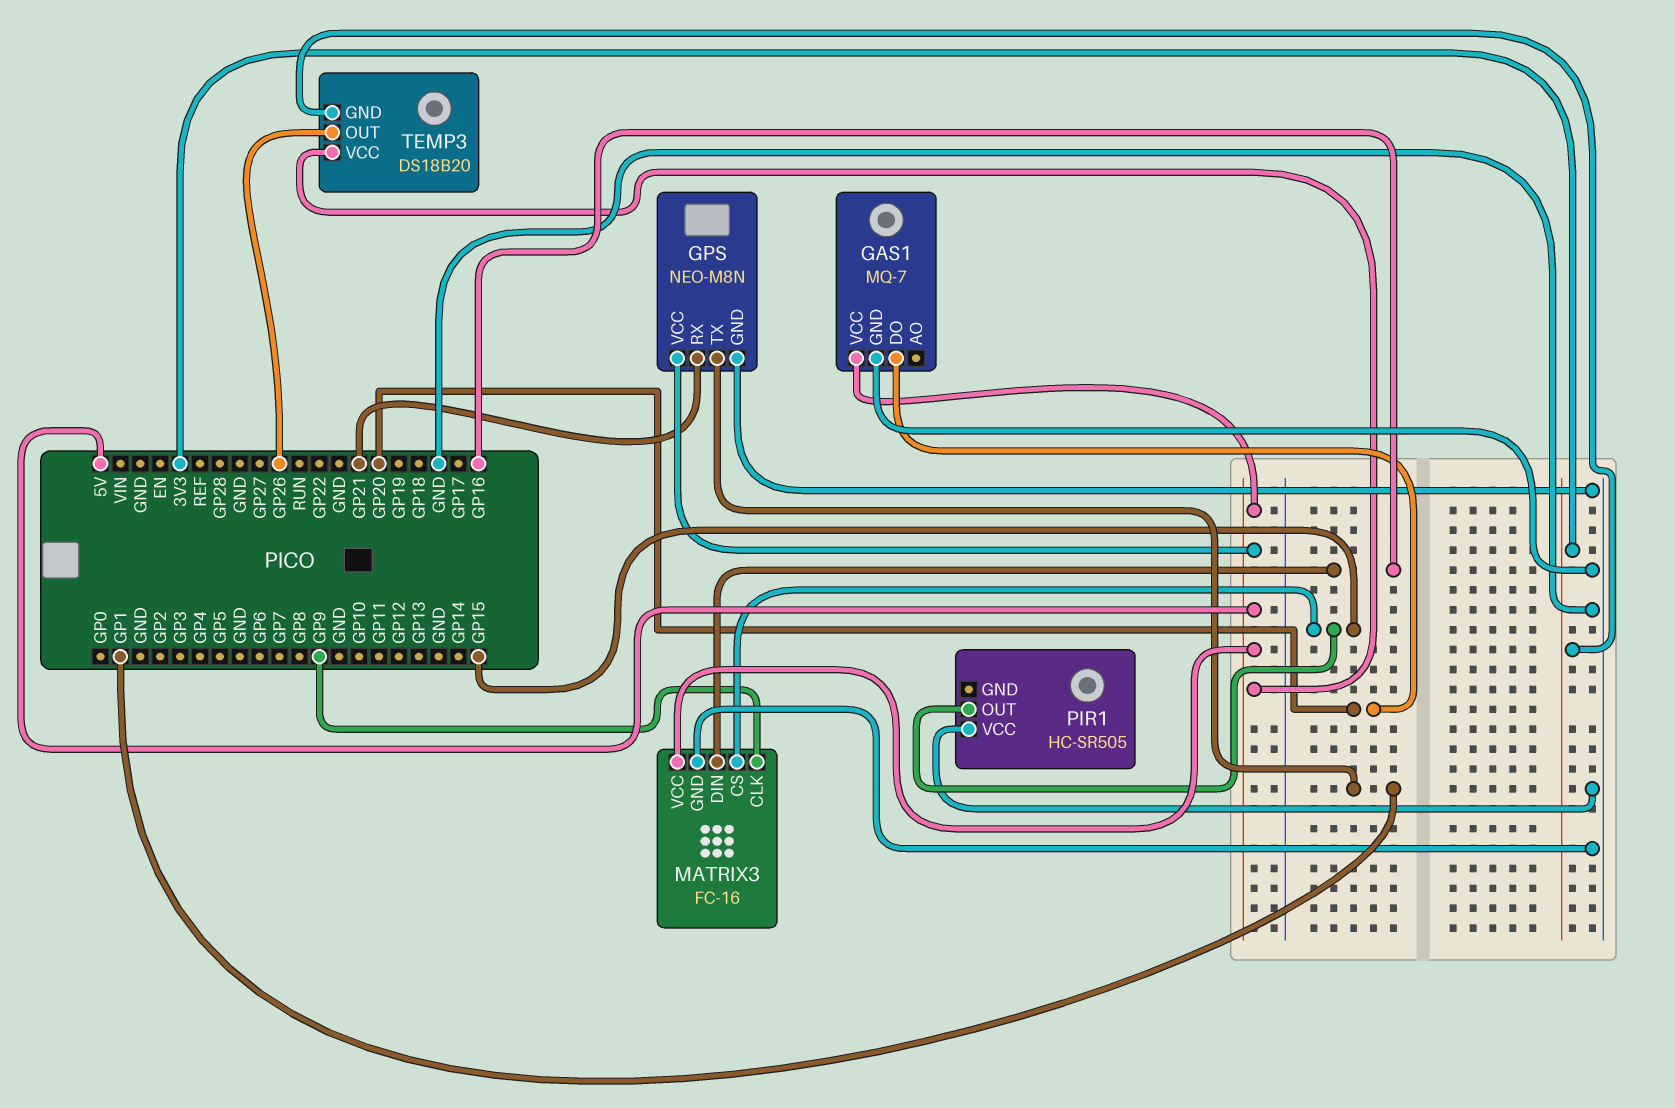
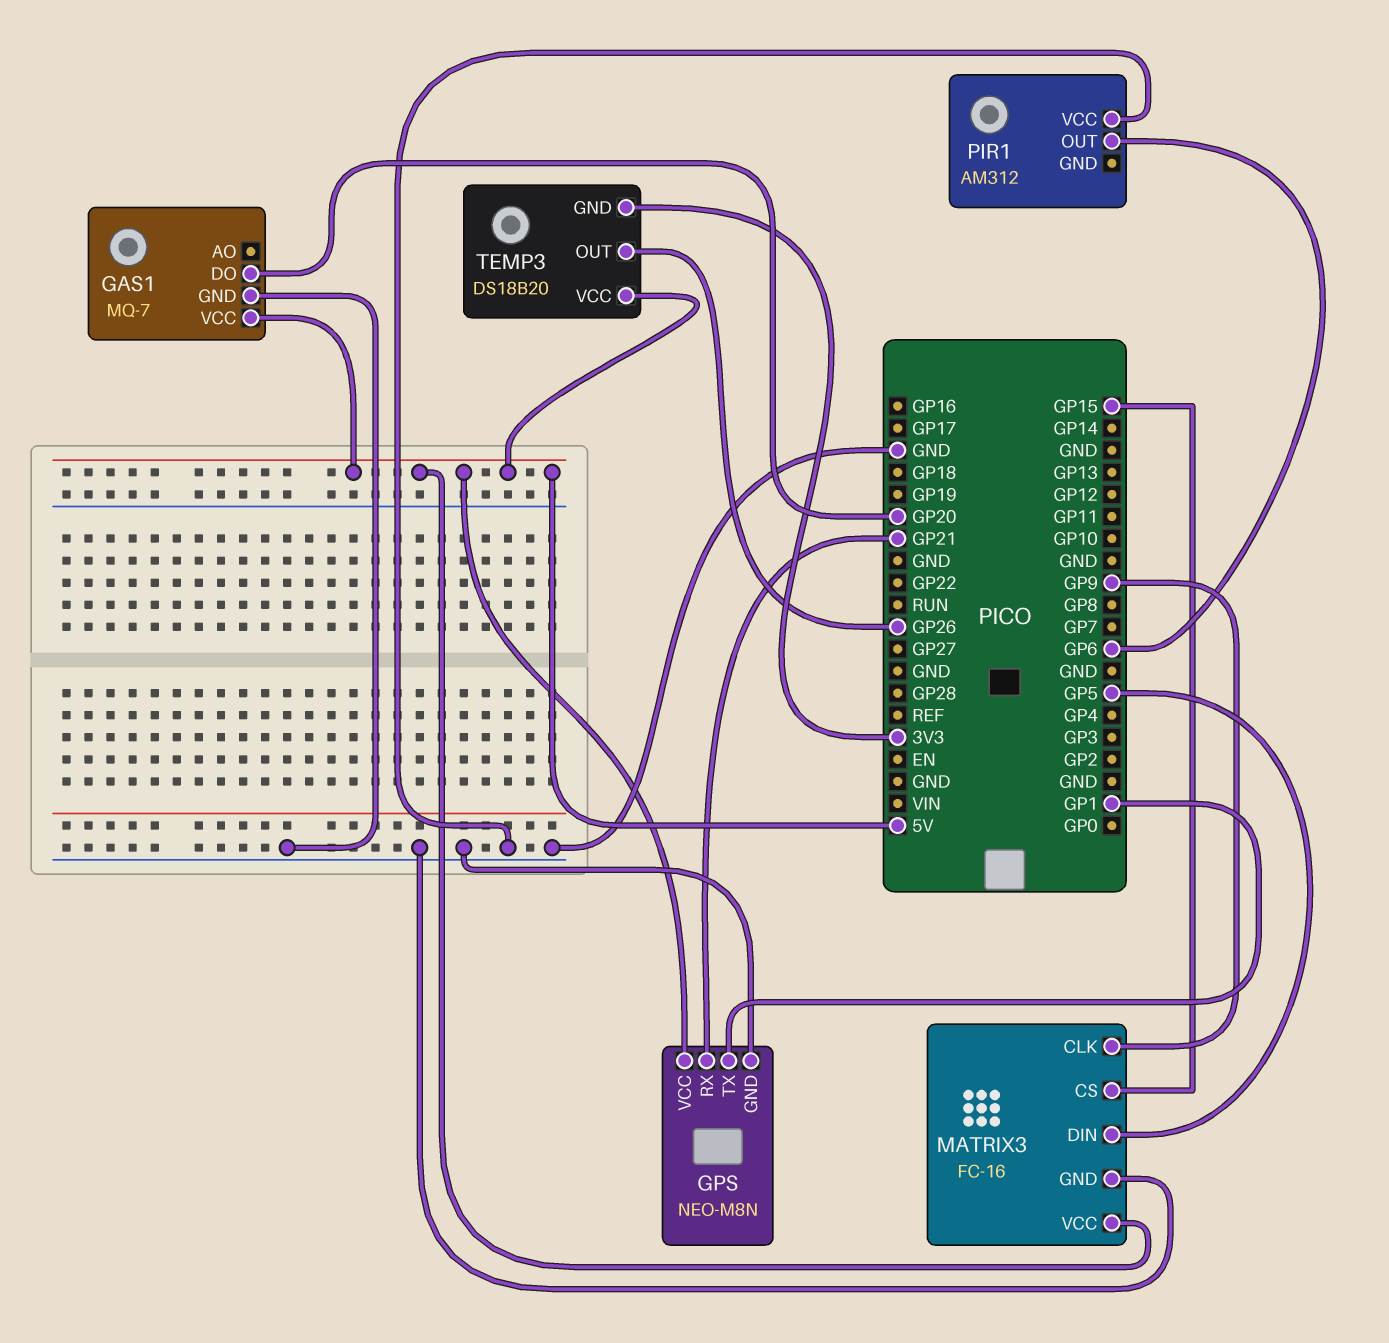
MATRIX3 pin DIN: GP16 -> GP5
PIR1: HC-SR505 -> AM312
PIR1 pin OUT: GP15 -> GP6

